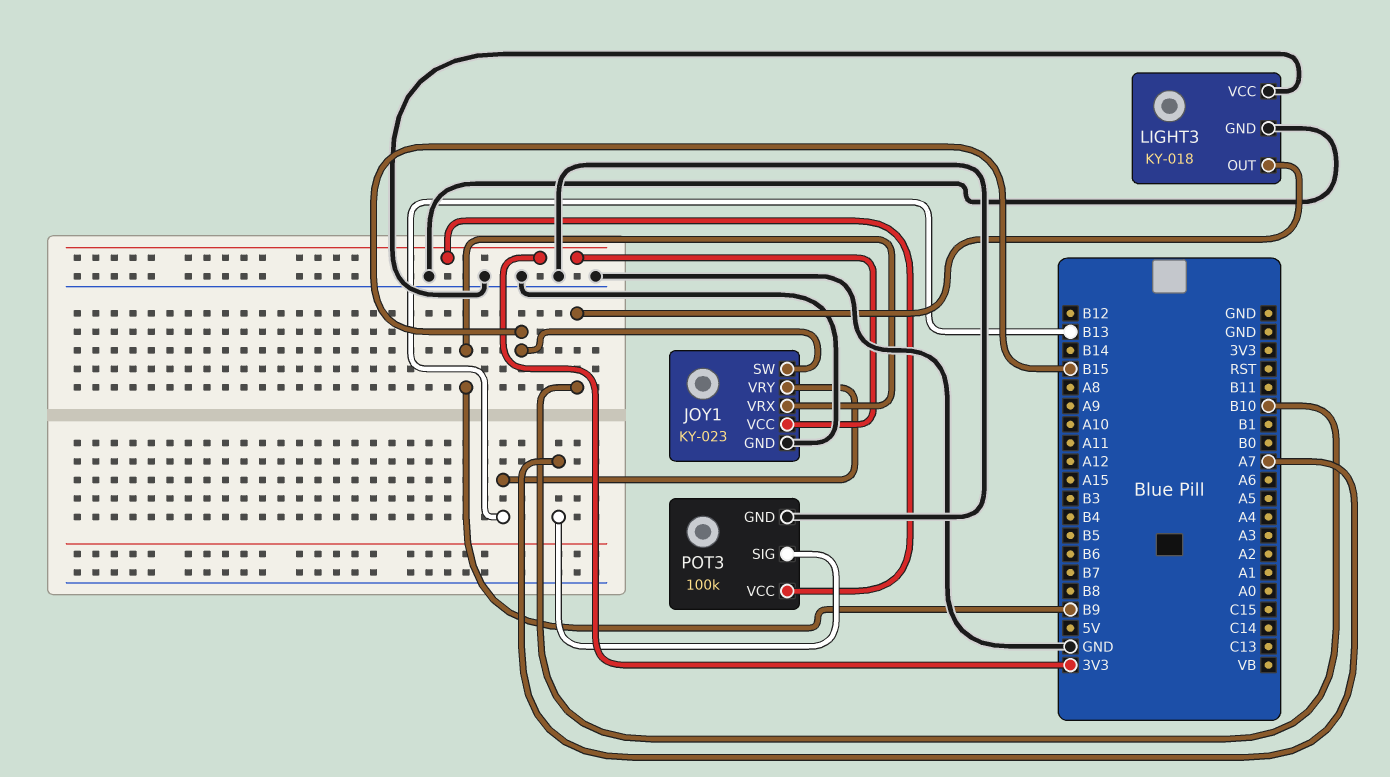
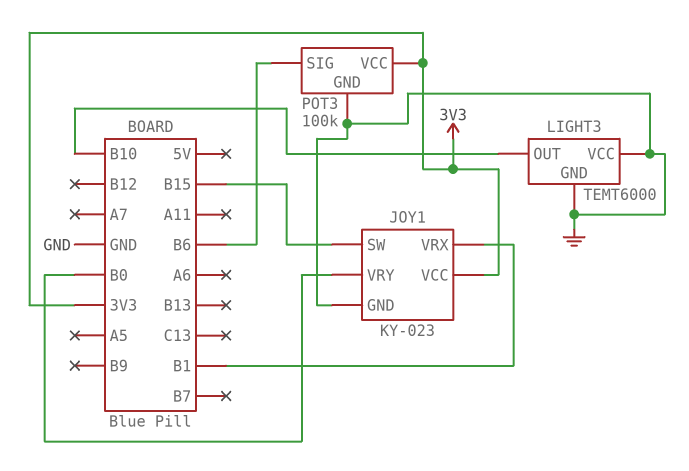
JOY1 pin VRX: B9 -> B1
JOY1 pin VRY: B13 -> B0
LIGHT3: KY-018 -> TEMT6000
POT3 pin SIG: A7 -> B6

